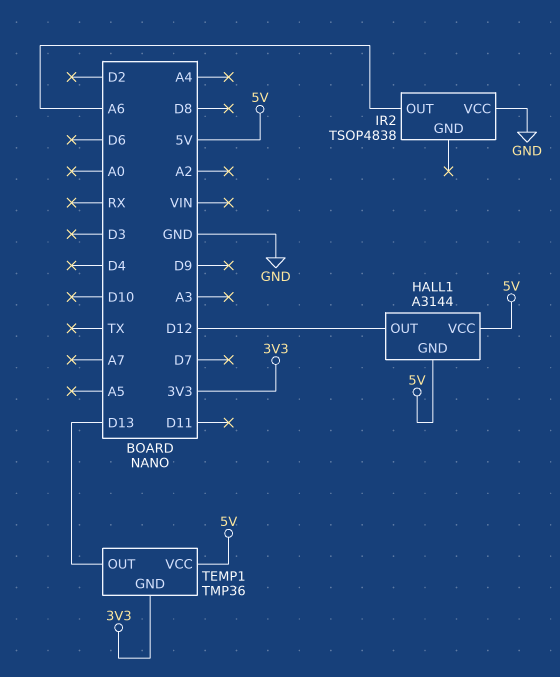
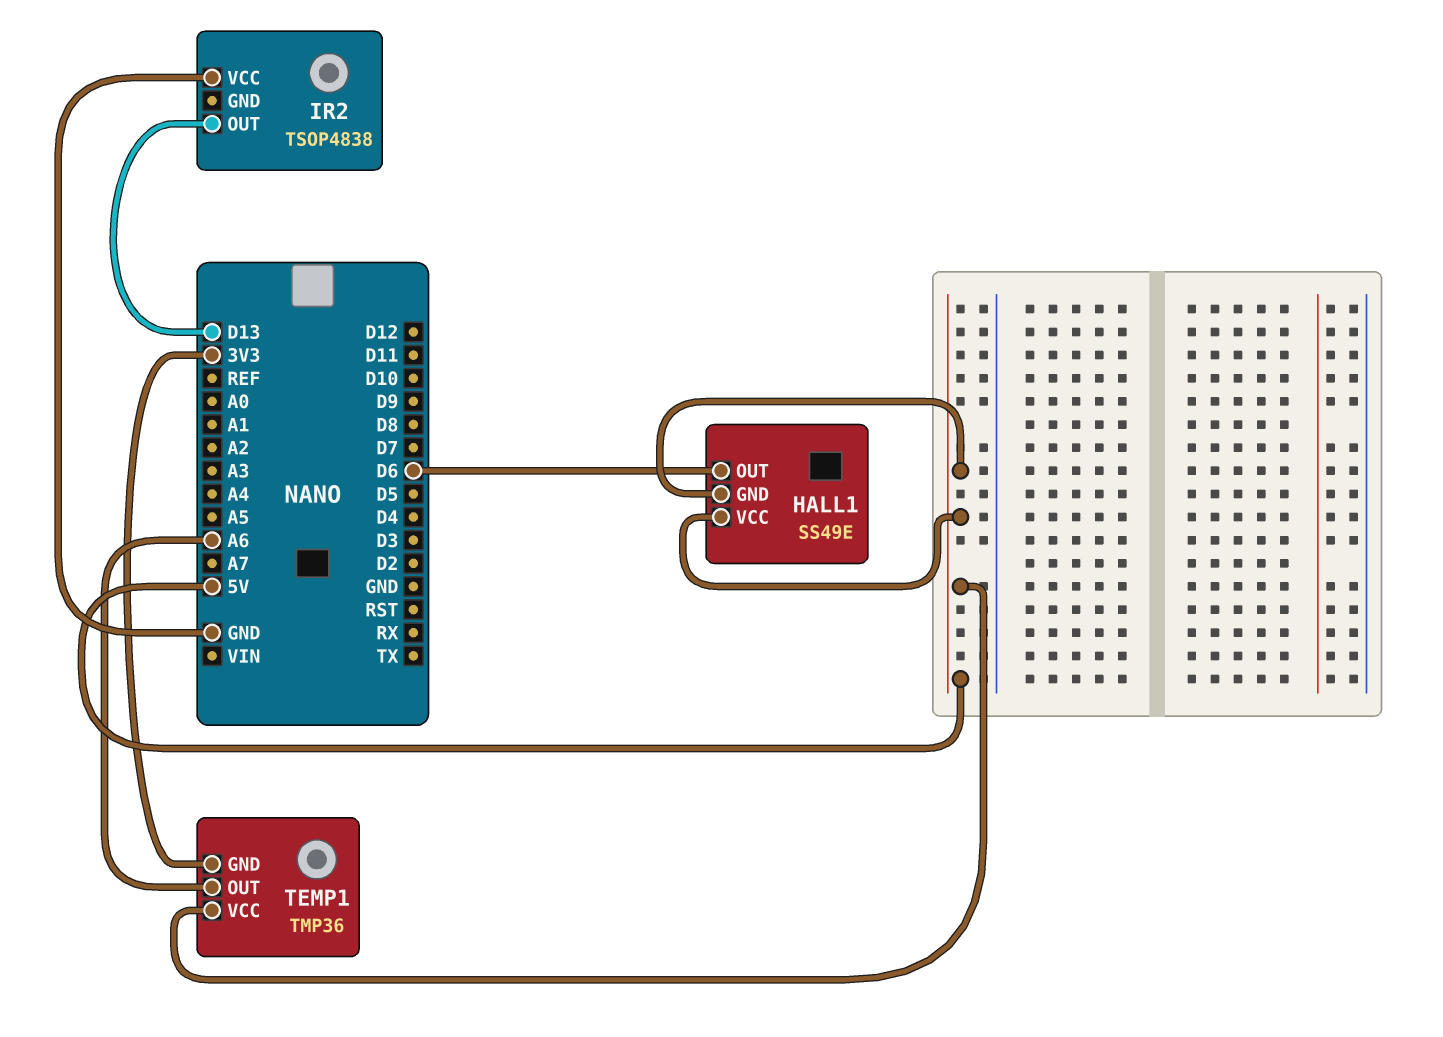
HALL1: A3144 -> SS49E
HALL1 pin OUT: D12 -> D6
IR2 pin OUT: A6 -> D13
TEMP1 pin OUT: D13 -> A6

